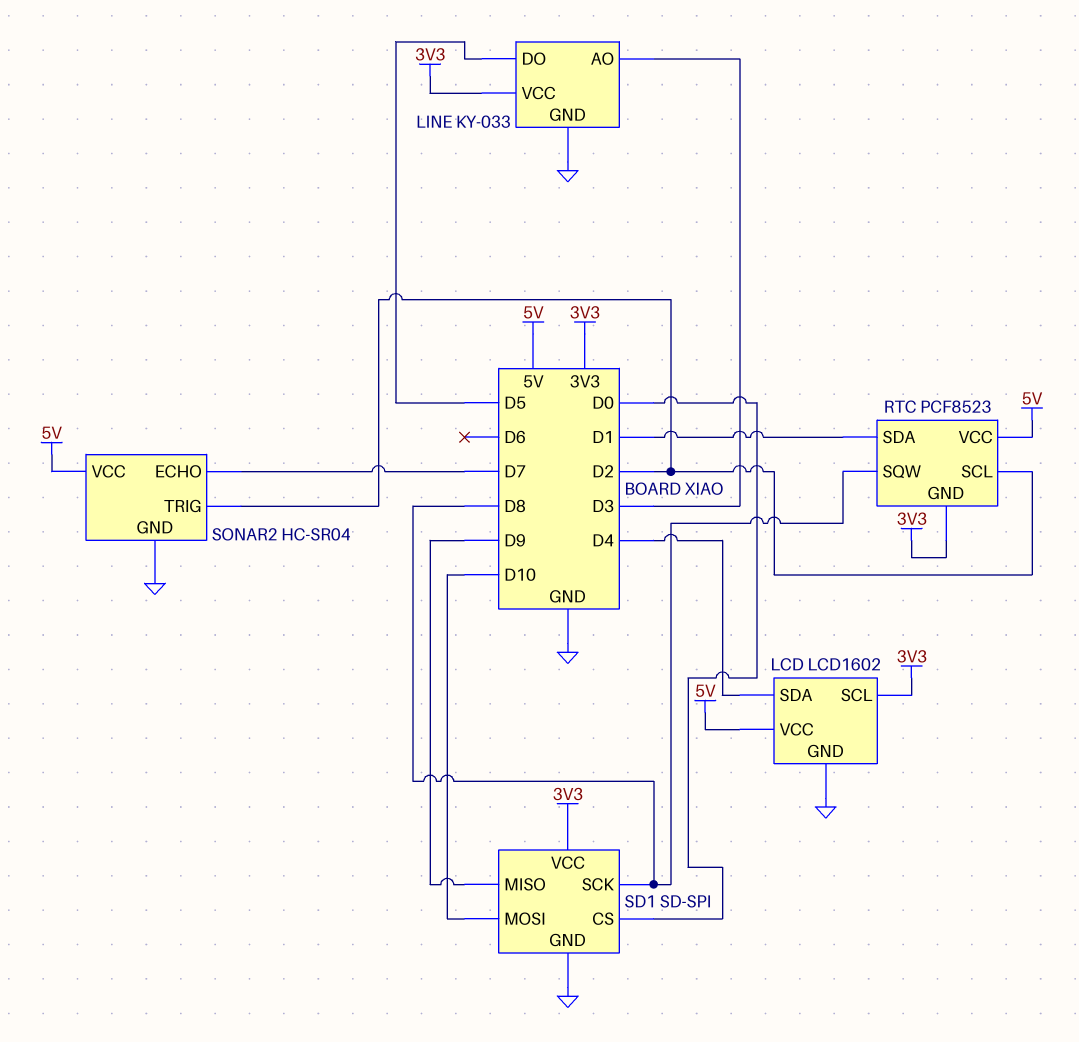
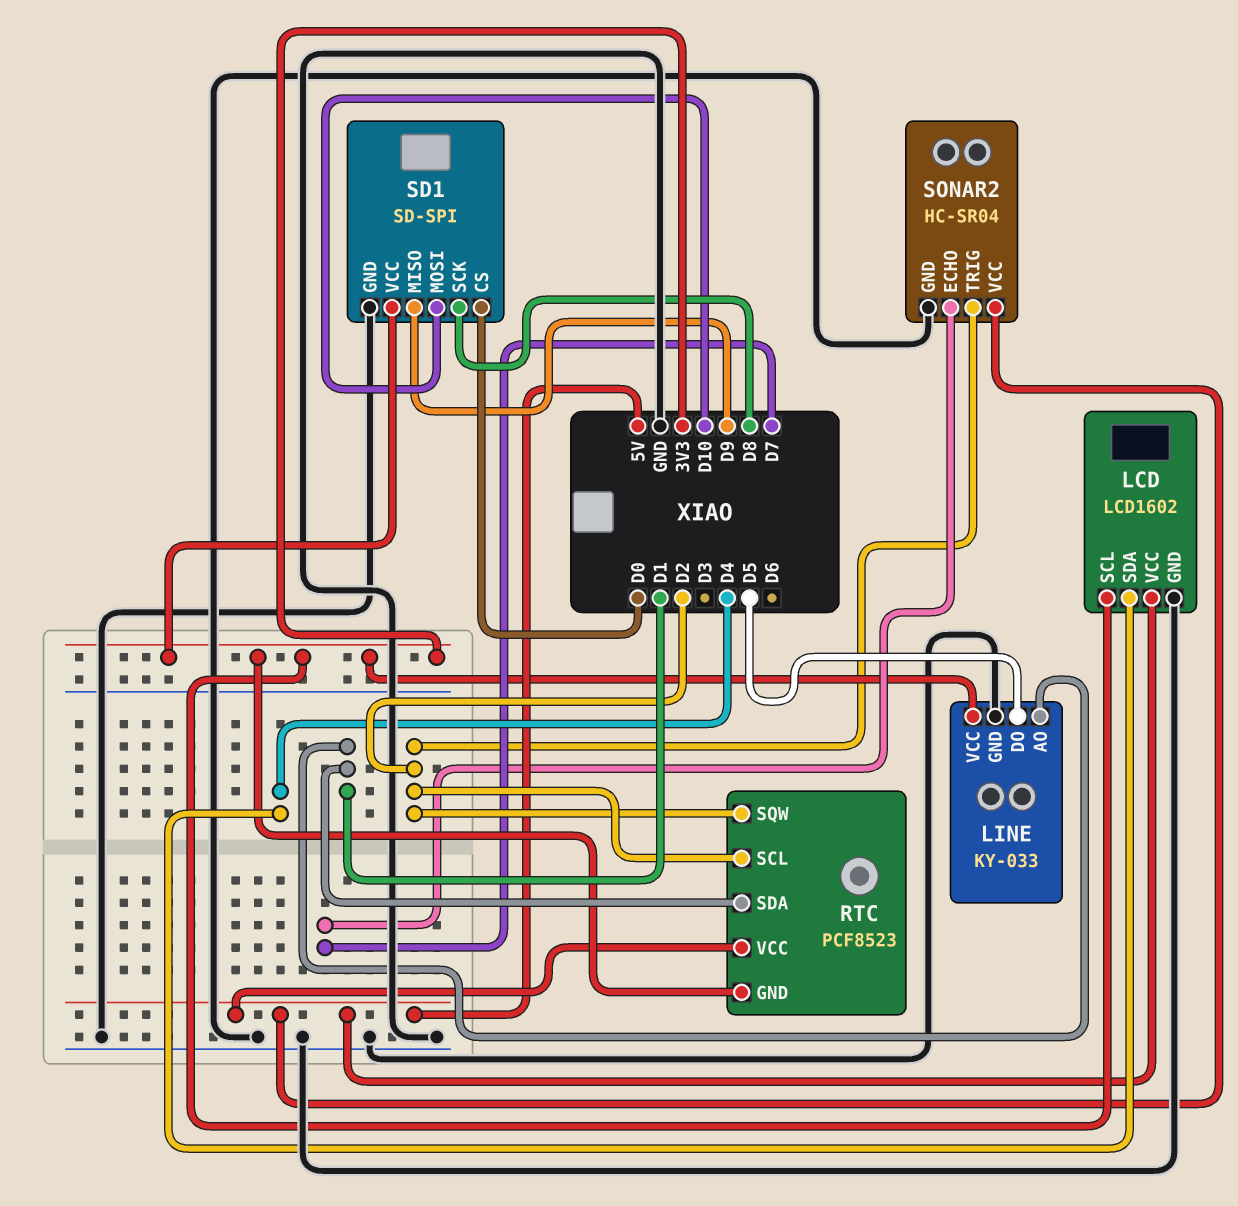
LINE pin AO: D3 -> D1
RTC pin SQW: D8 -> D2

